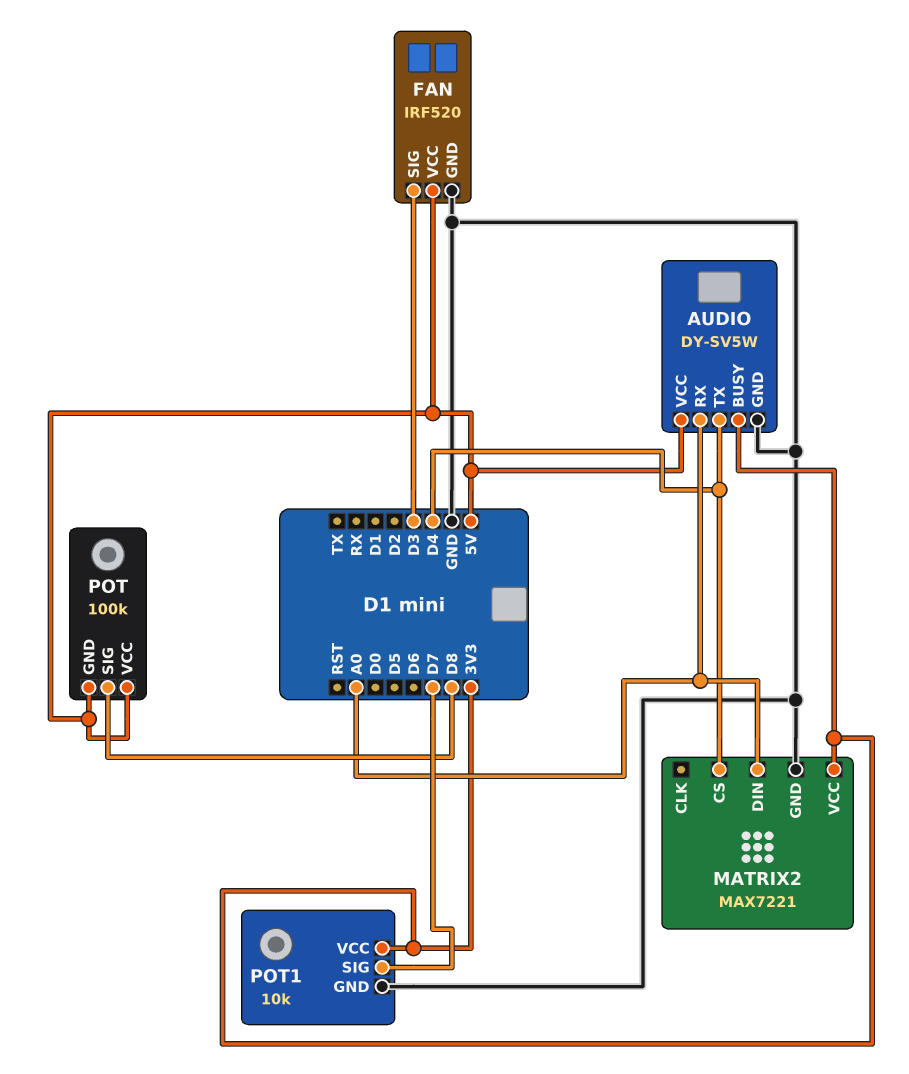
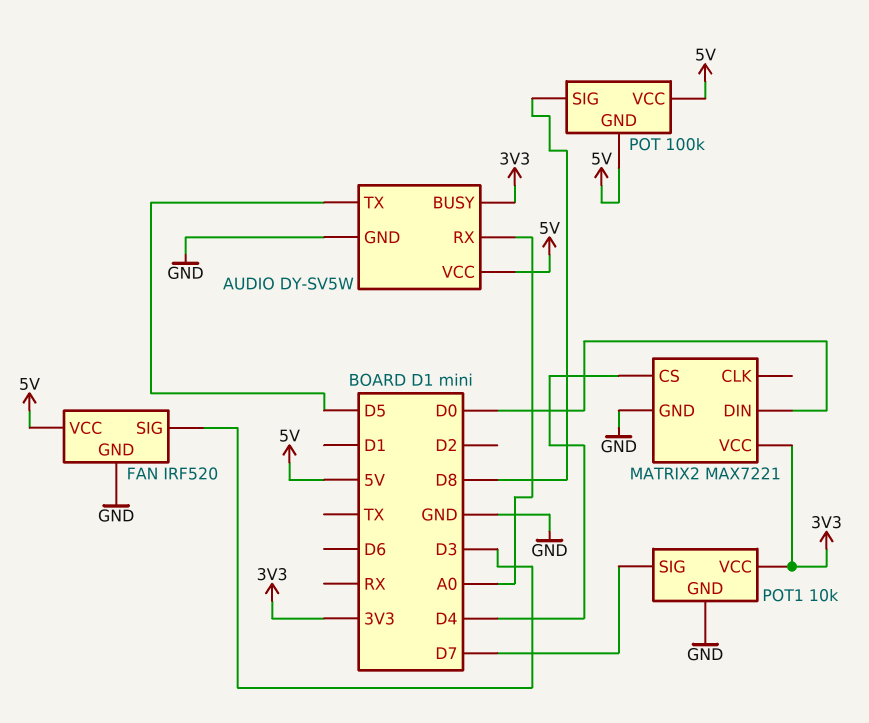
AUDIO pin TX: D4 -> D5
MATRIX2 pin DIN: A0 -> D0

